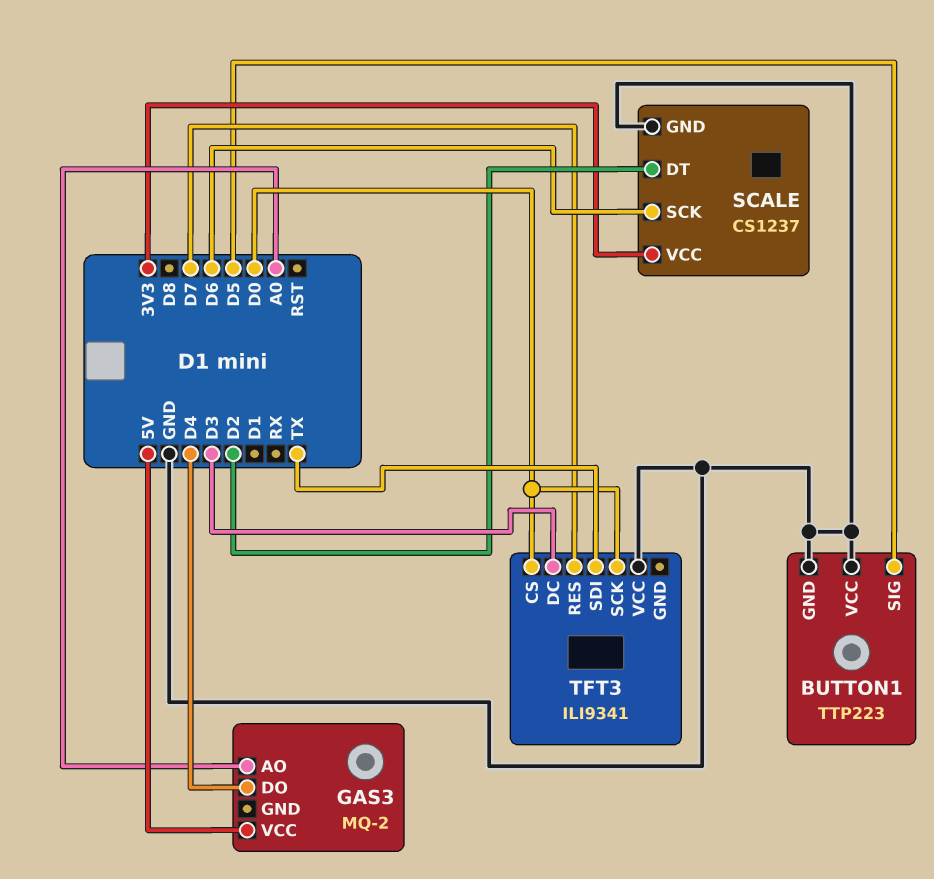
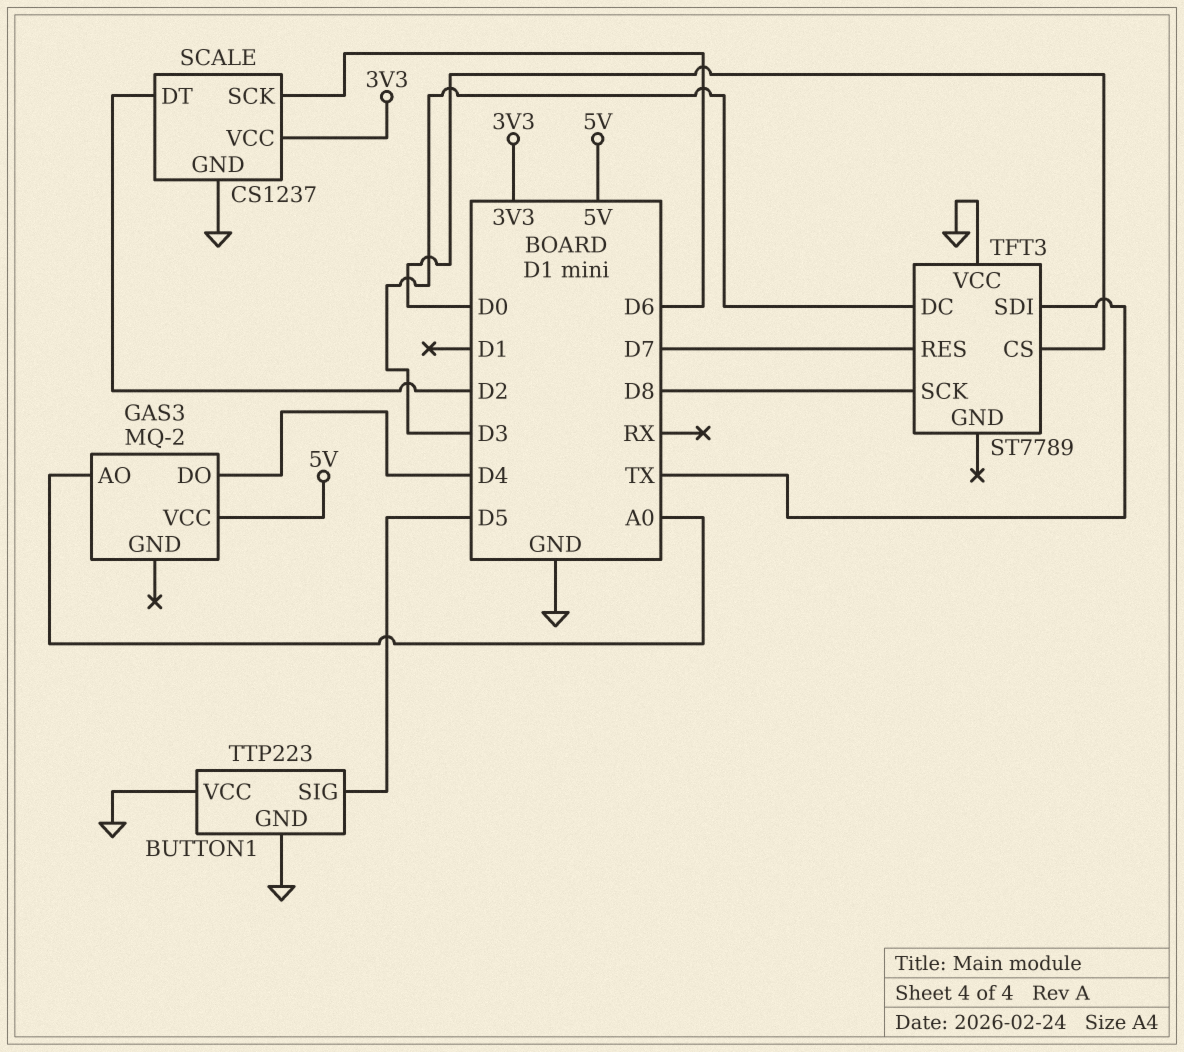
TFT3: ILI9341 -> ST7789
TFT3 pin SCK: D0 -> D8

